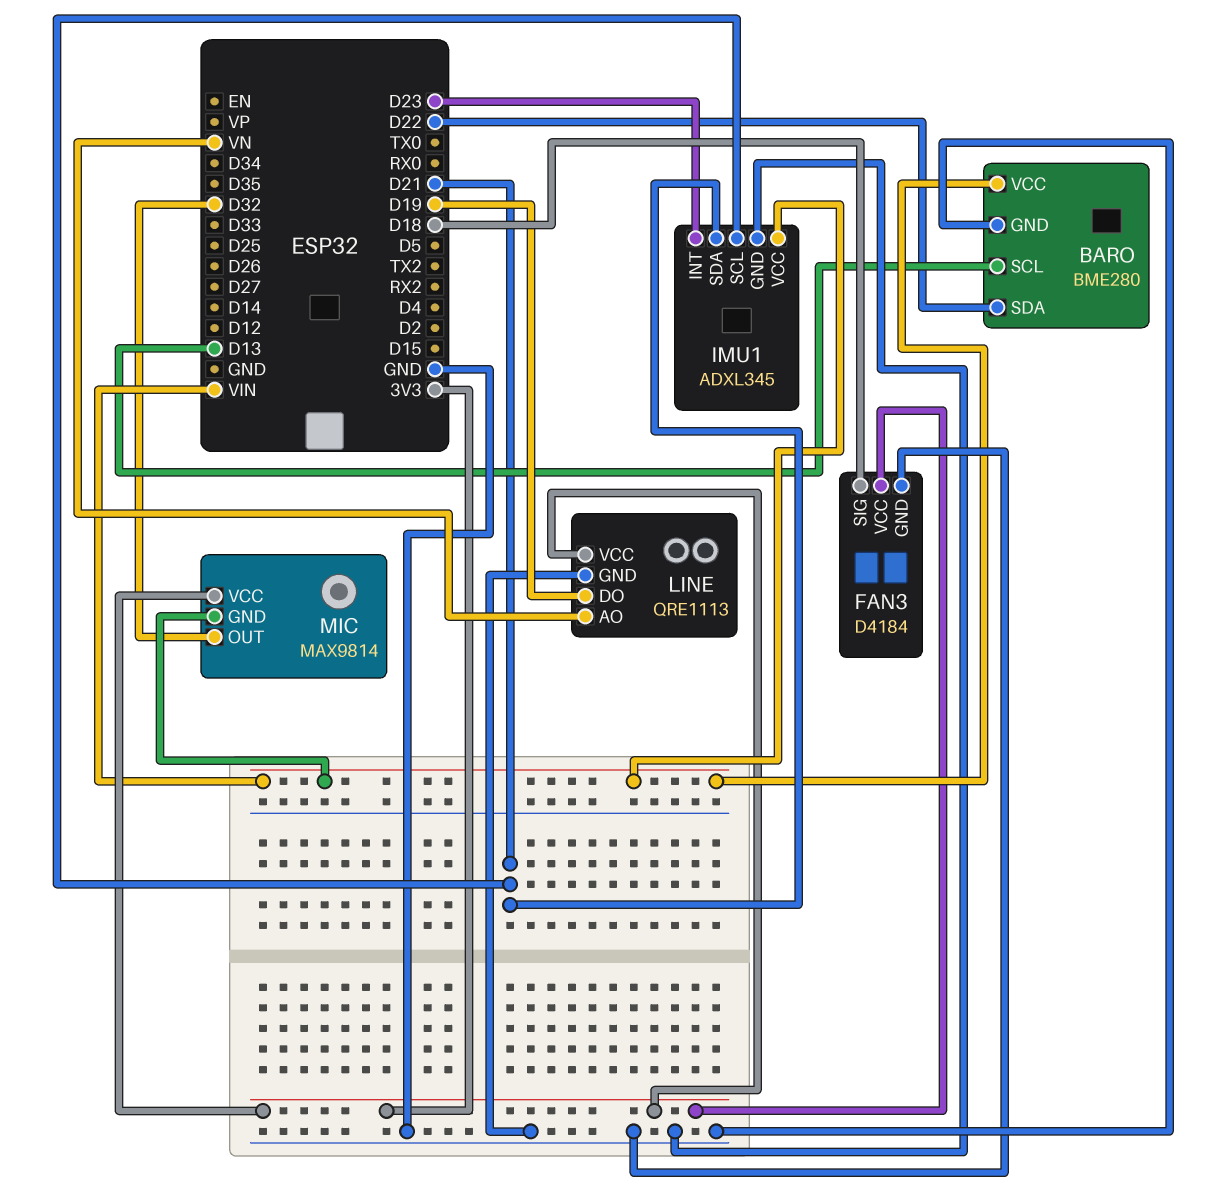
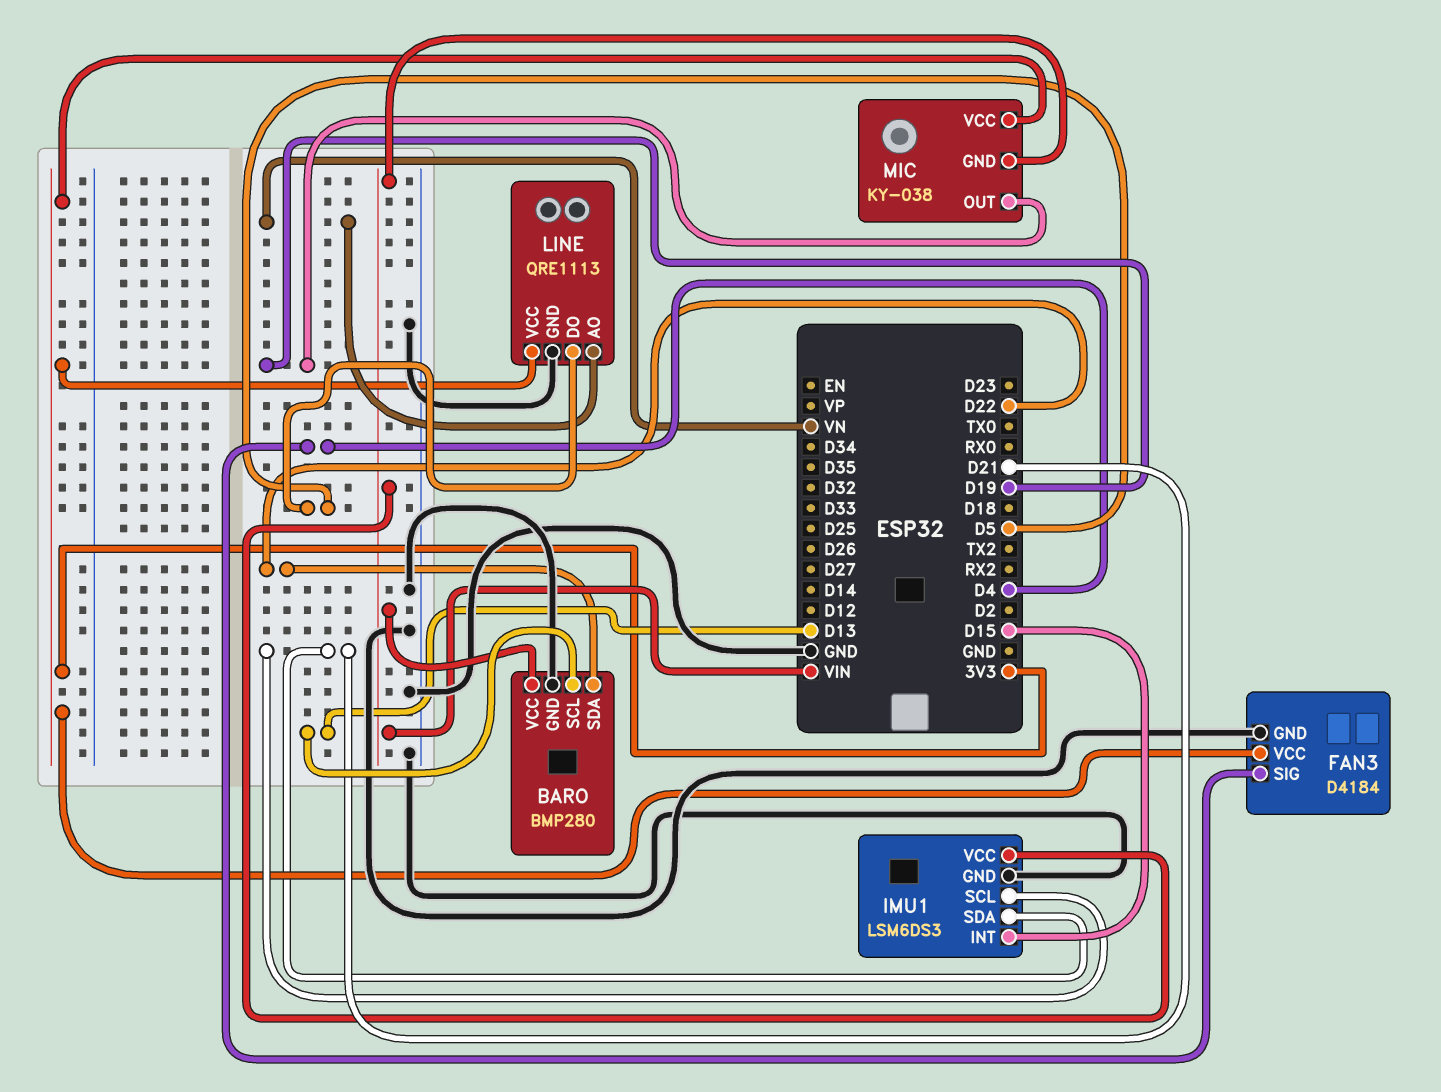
BARO: BME280 -> BMP280
FAN3 pin SIG: D18 -> D4
IMU1: ADXL345 -> LSM6DS3
IMU1 pin INT: D23 -> D15
LINE pin DO: D19 -> D5
MIC: MAX9814 -> KY-038
MIC pin OUT: D32 -> D19

